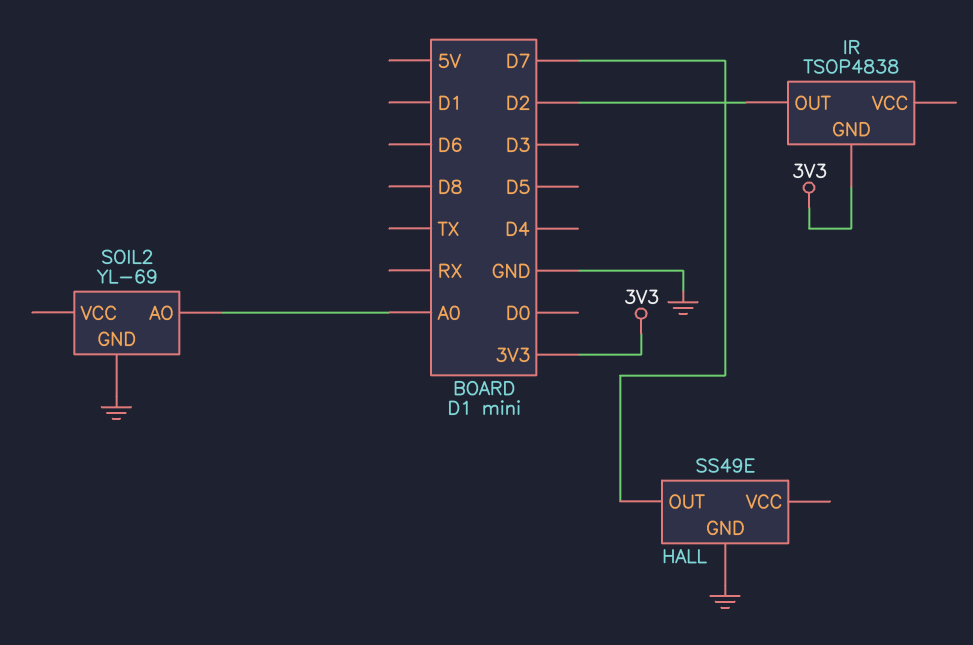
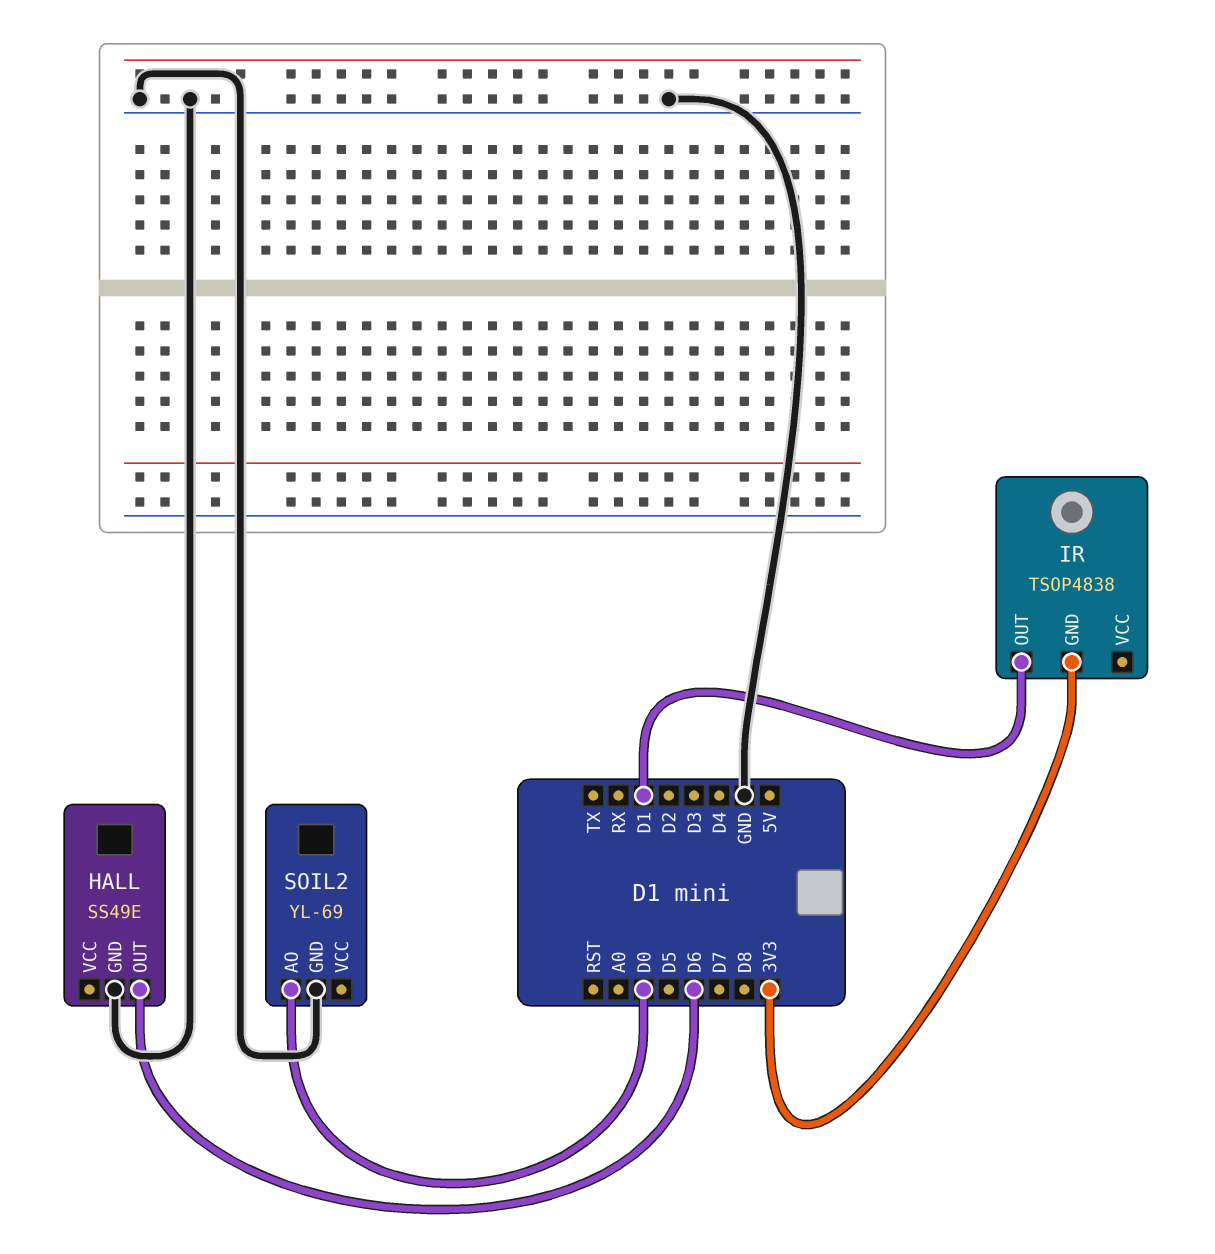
HALL pin OUT: D7 -> D6
IR pin OUT: D2 -> D1
SOIL2 pin AO: A0 -> D0

